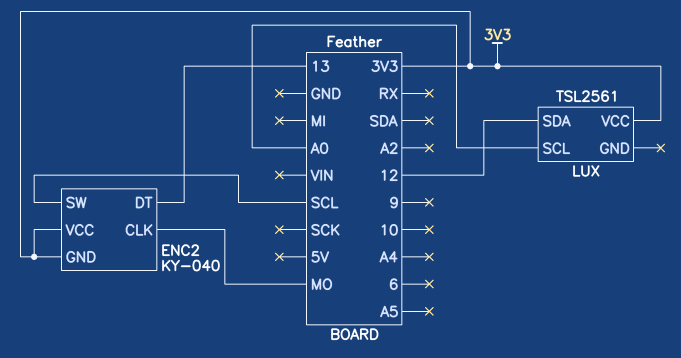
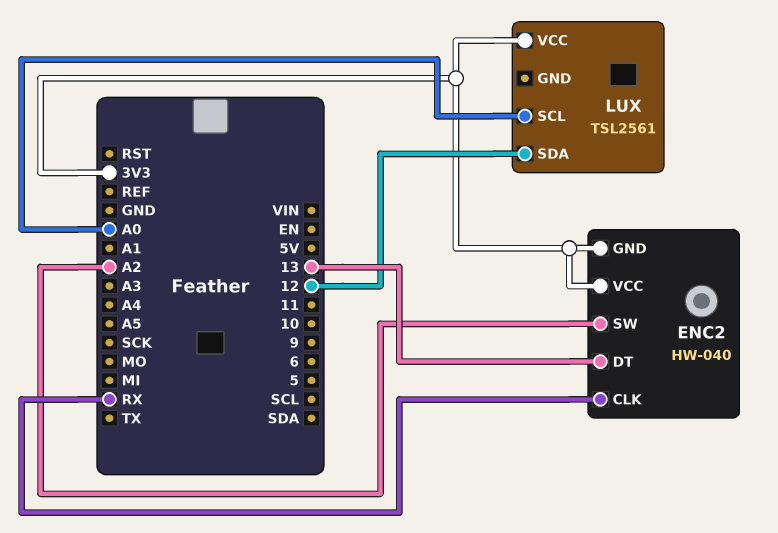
ENC2: KY-040 -> HW-040
ENC2 pin CLK: MO -> RX
ENC2 pin SW: SCL -> A2

